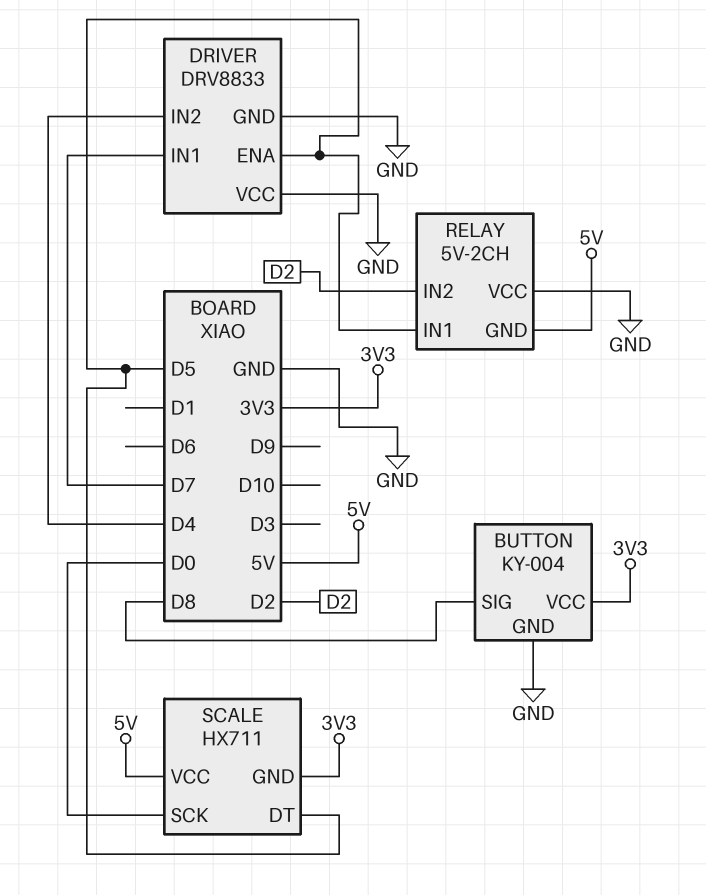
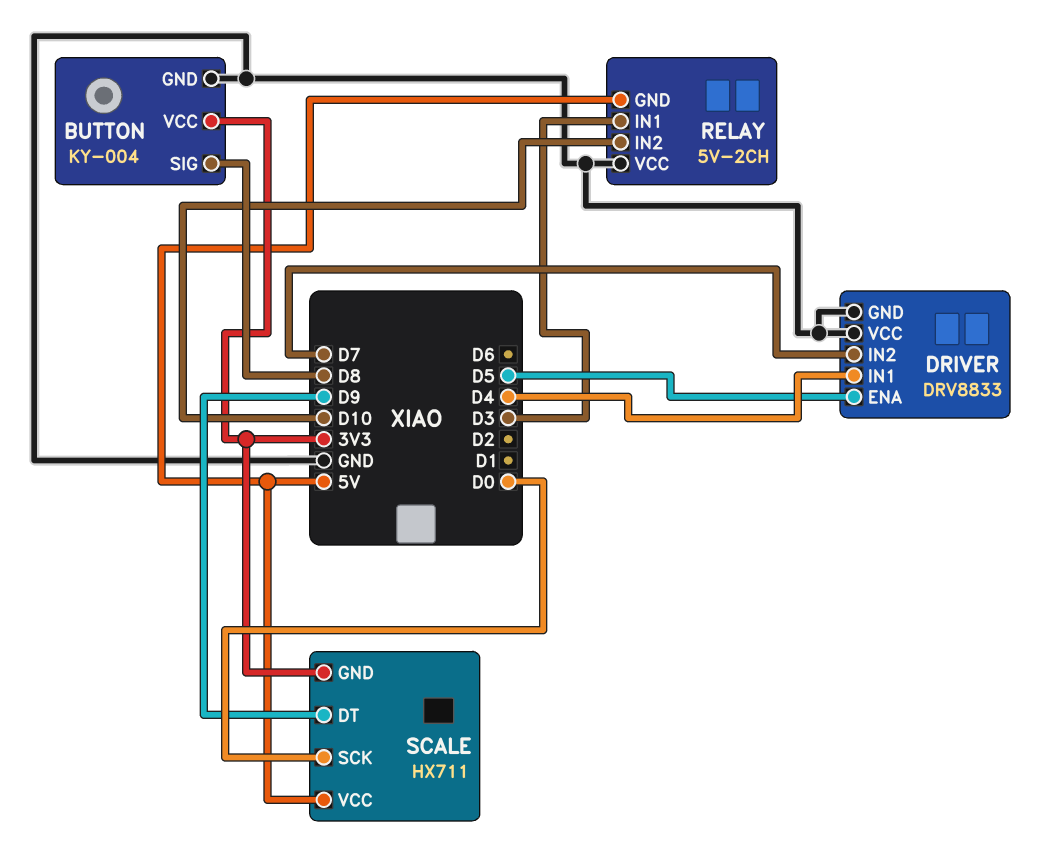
DRIVER pin IN1: D7 -> D4
DRIVER pin IN2: D4 -> D7
RELAY pin IN1: D5 -> D3
RELAY pin IN2: D2 -> D10
SCALE pin DT: D5 -> D9

